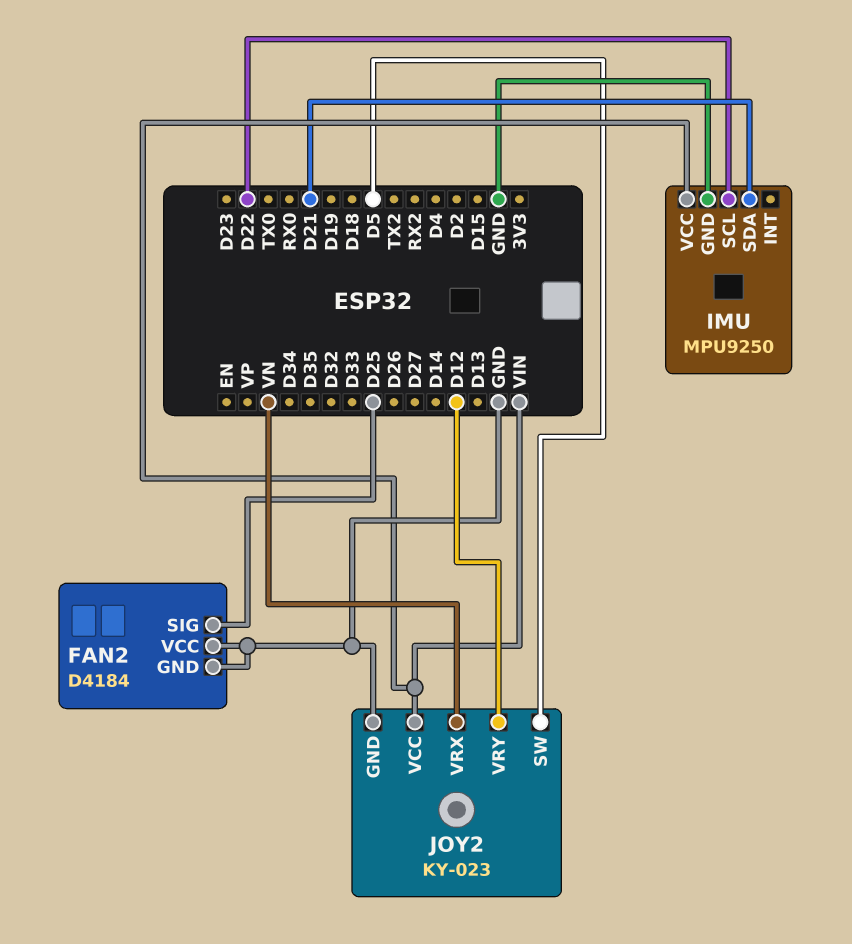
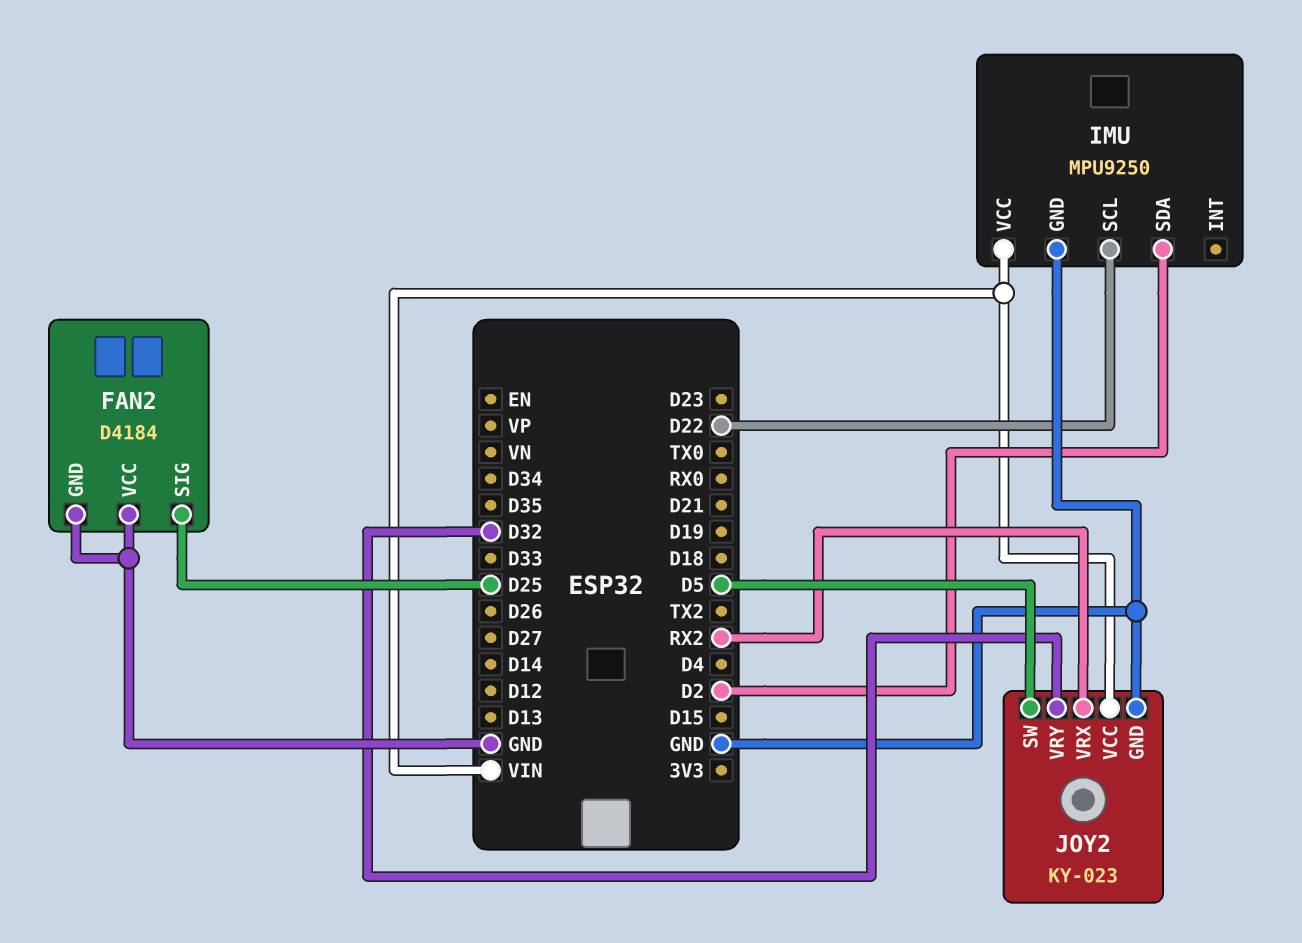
IMU pin SDA: D21 -> D2
JOY2 pin VRX: VN -> RX2
JOY2 pin VRY: D12 -> D32

